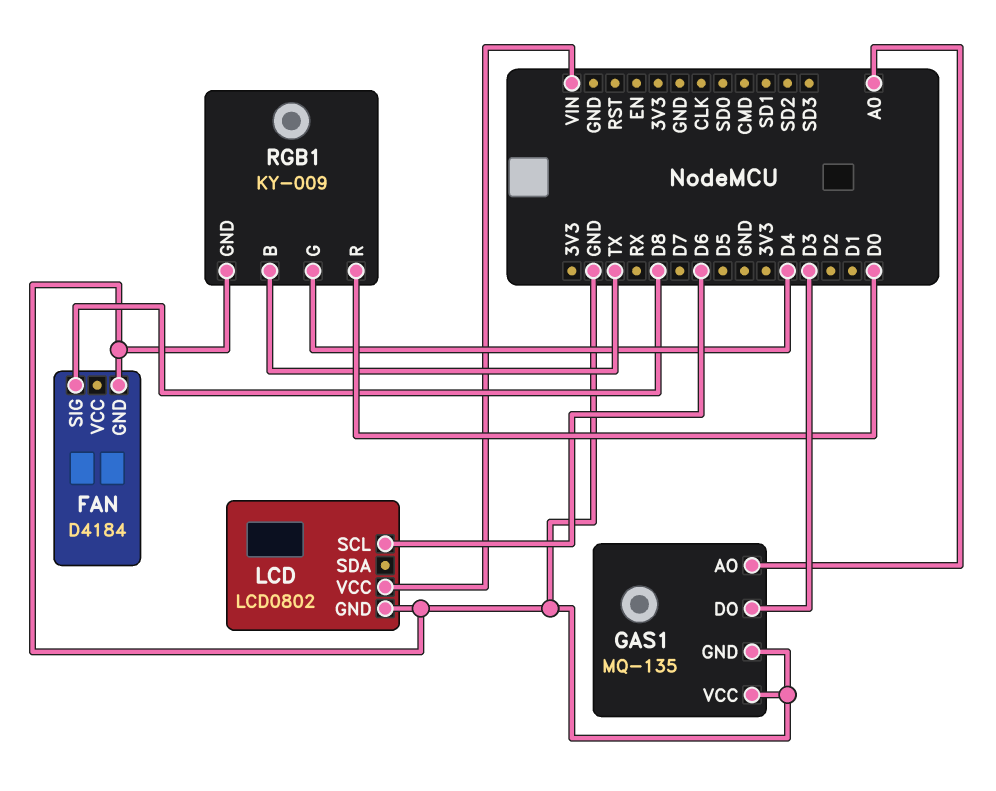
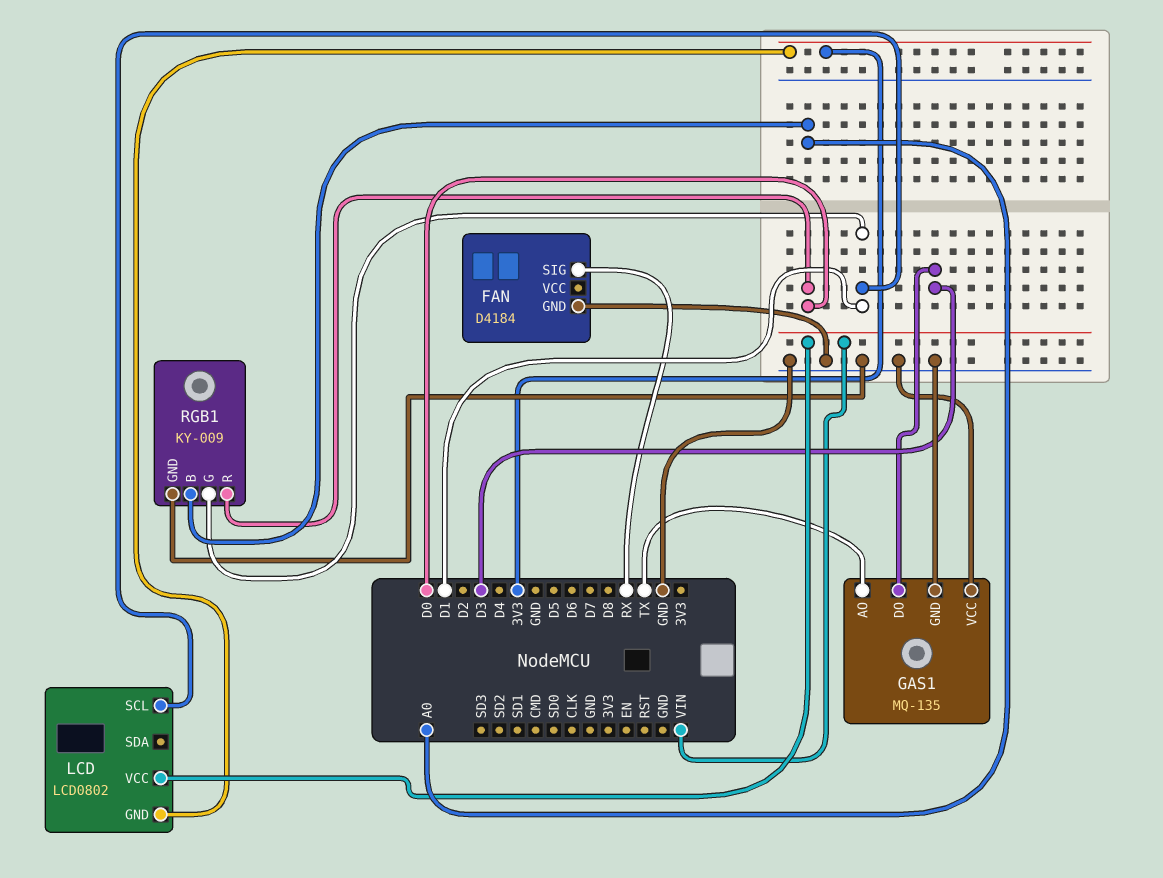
FAN pin SIG: D8 -> RX
GAS1 pin AO: A0 -> TX
LCD pin GND: GND -> 3V3
LCD pin SCL: D6 -> D1
RGB1 pin B: TX -> A0
RGB1 pin G: D4 -> D1

